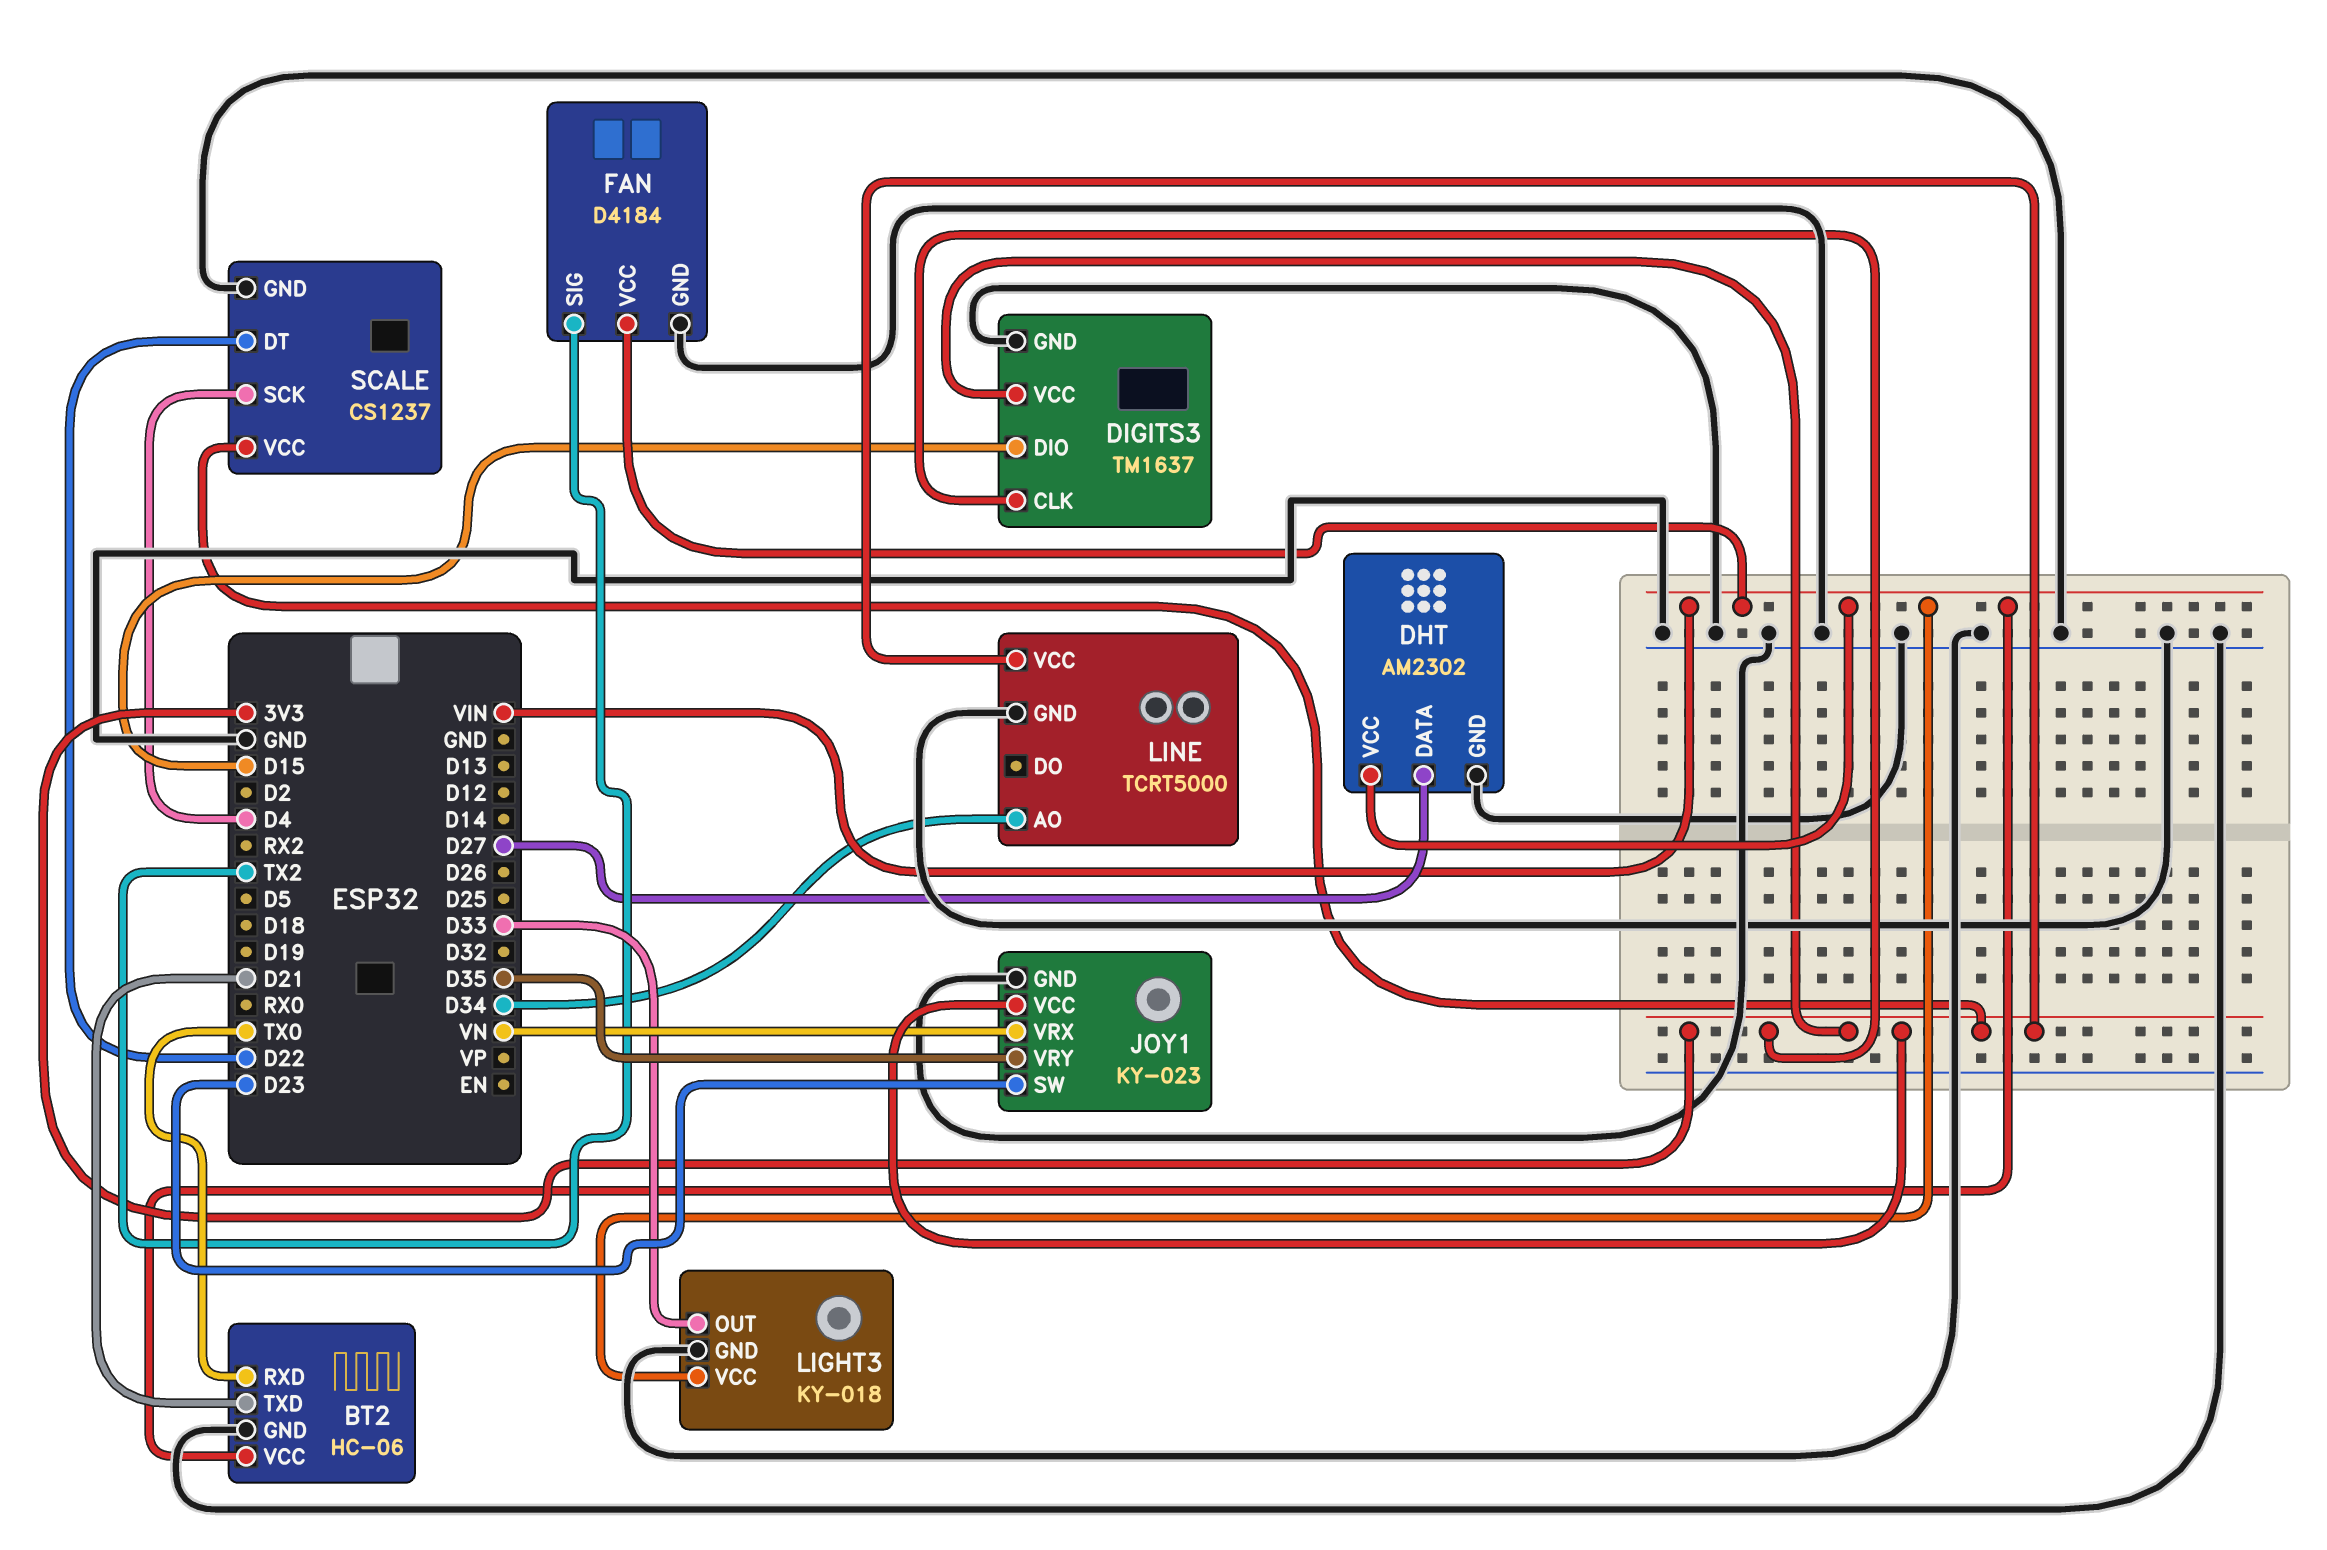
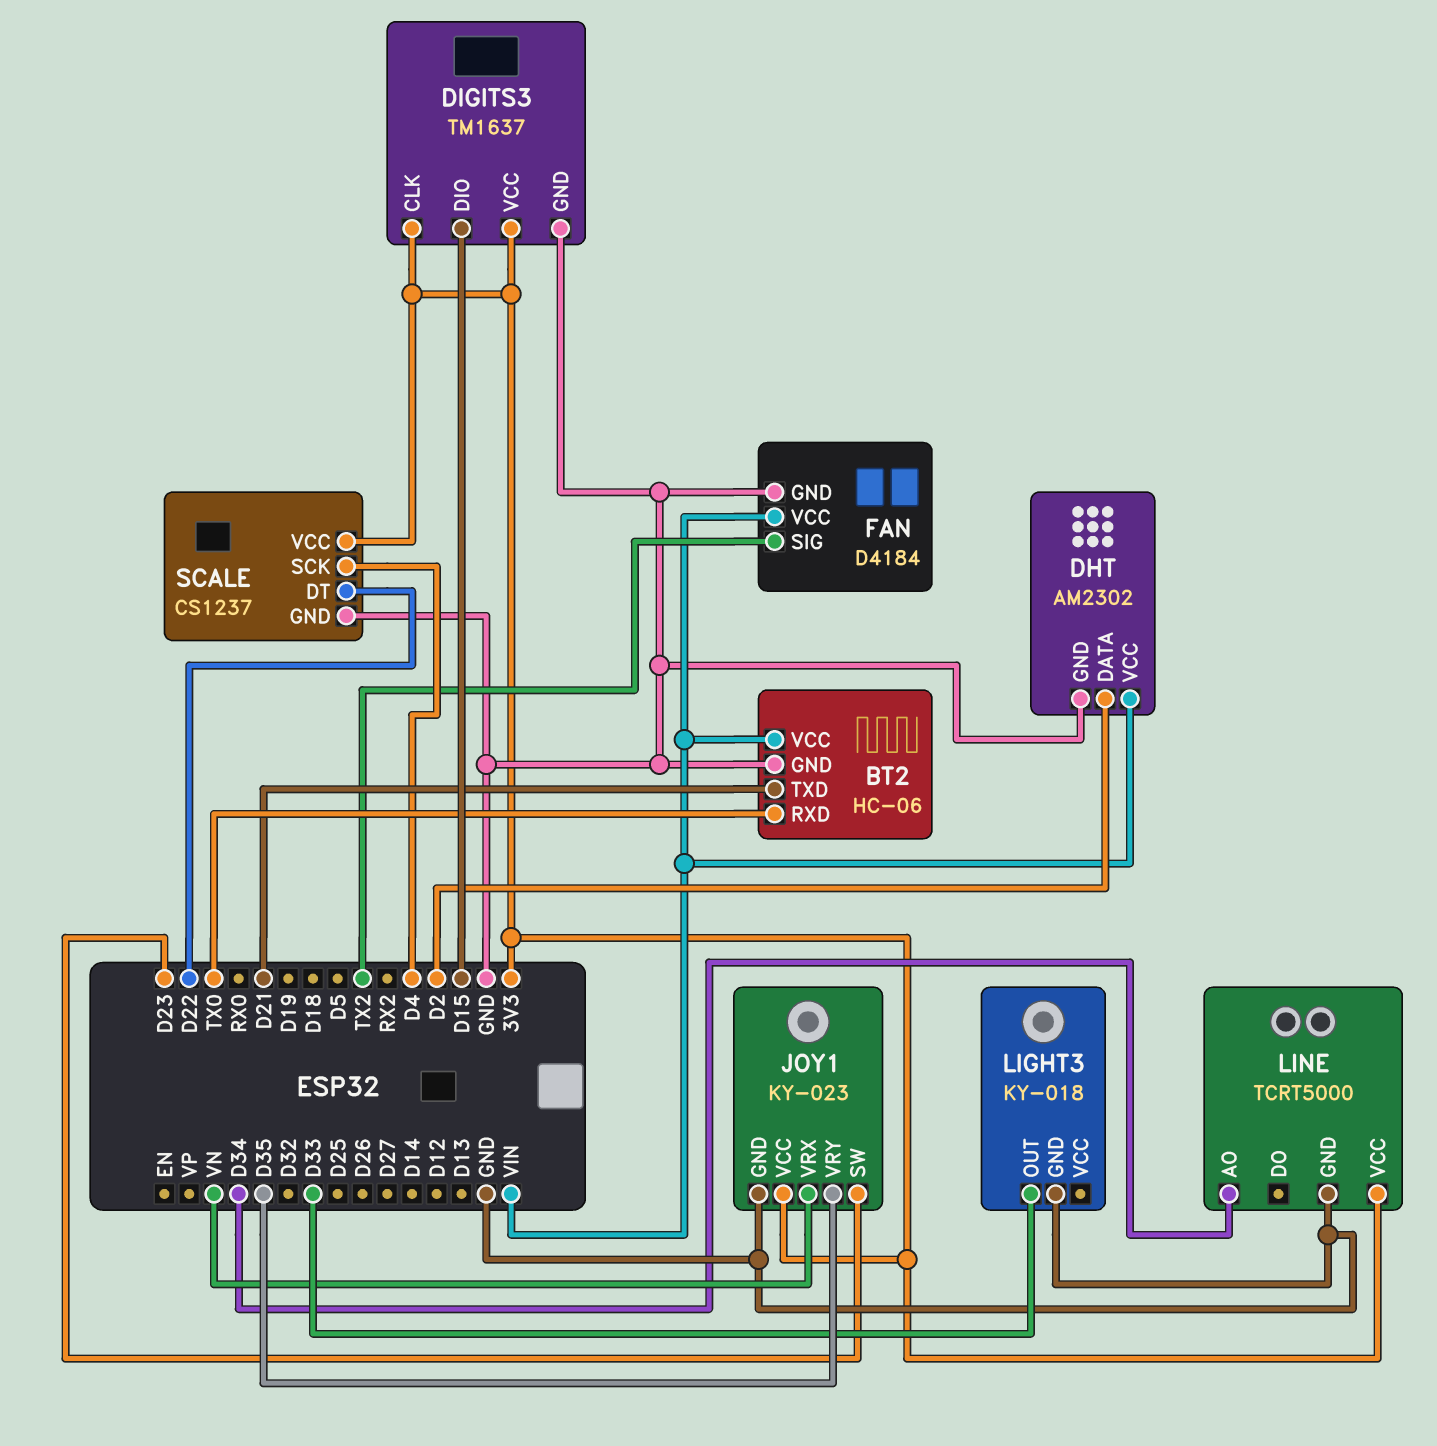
DHT pin DATA: D27 -> D2
LIGHT3 pin VCC: VIN -> none

